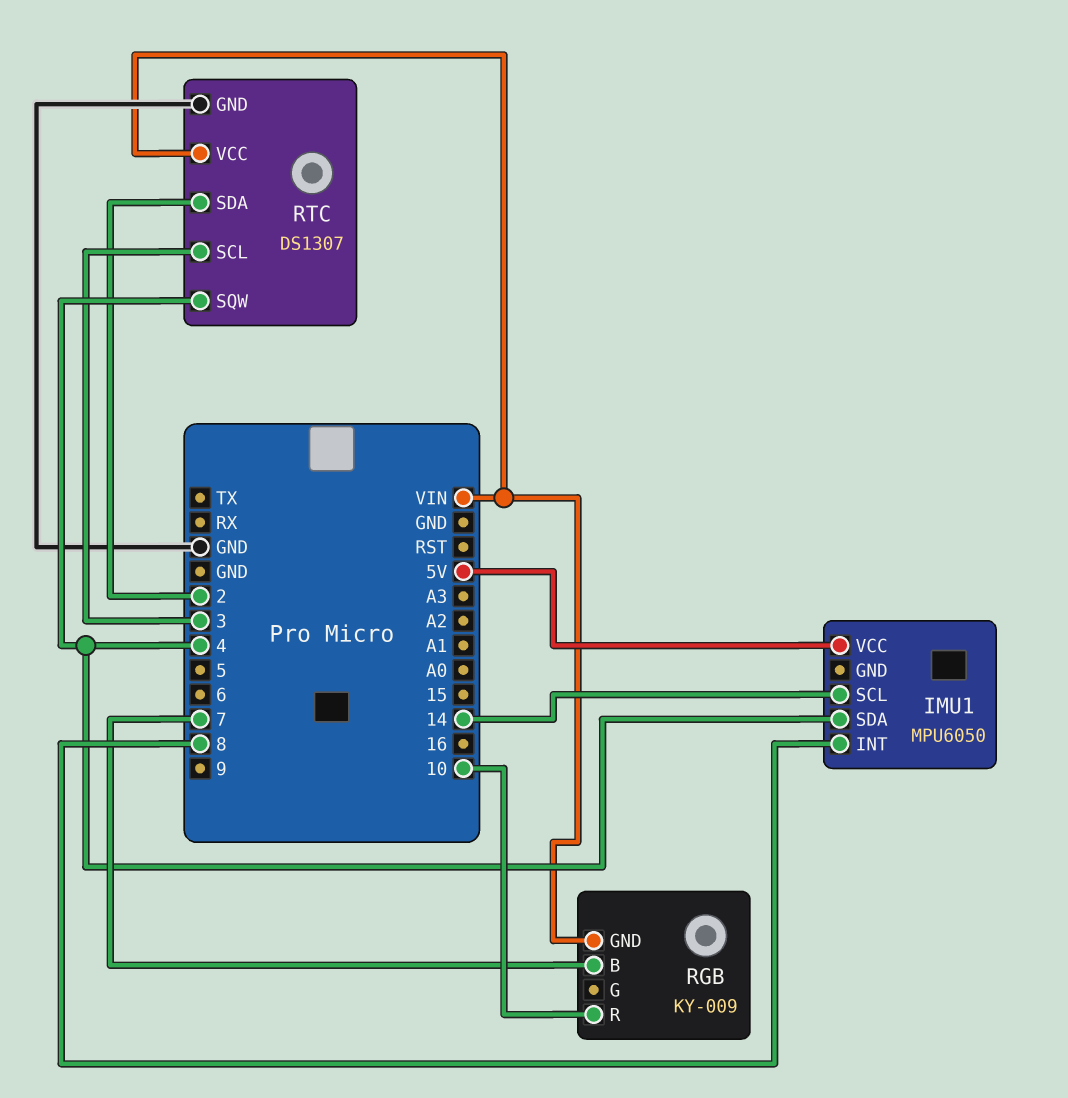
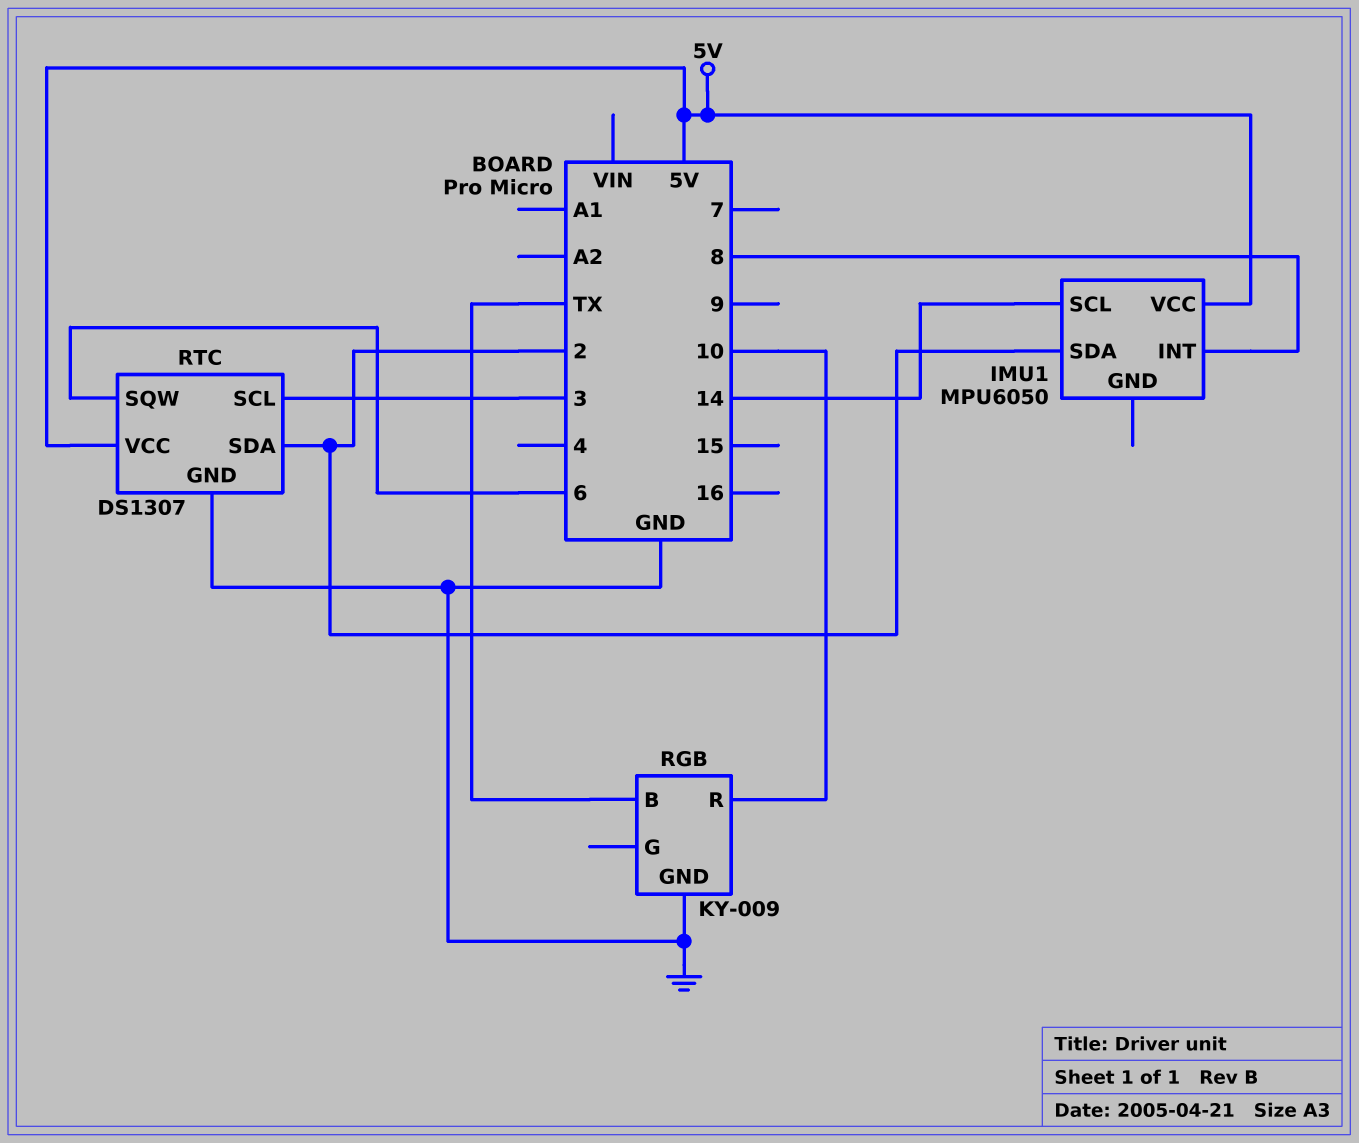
IMU1 pin SDA: 4 -> 2
RGB pin B: 7 -> TX
RGB pin GND: VIN -> GND
RTC pin SQW: 4 -> 6
RTC pin VCC: VIN -> 5V

